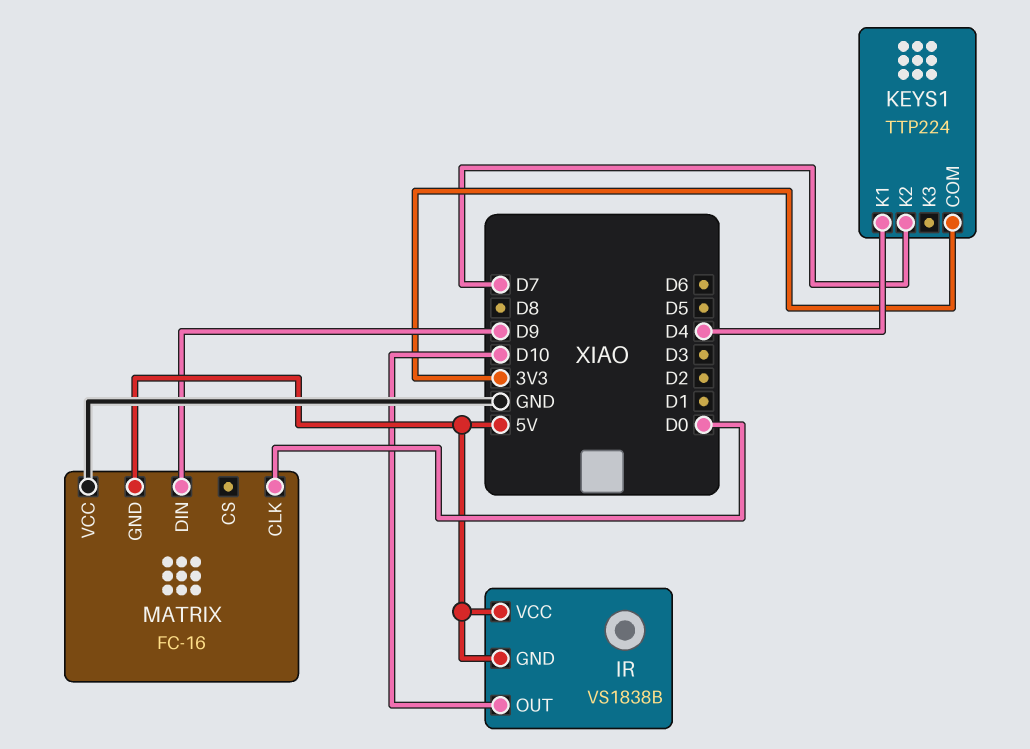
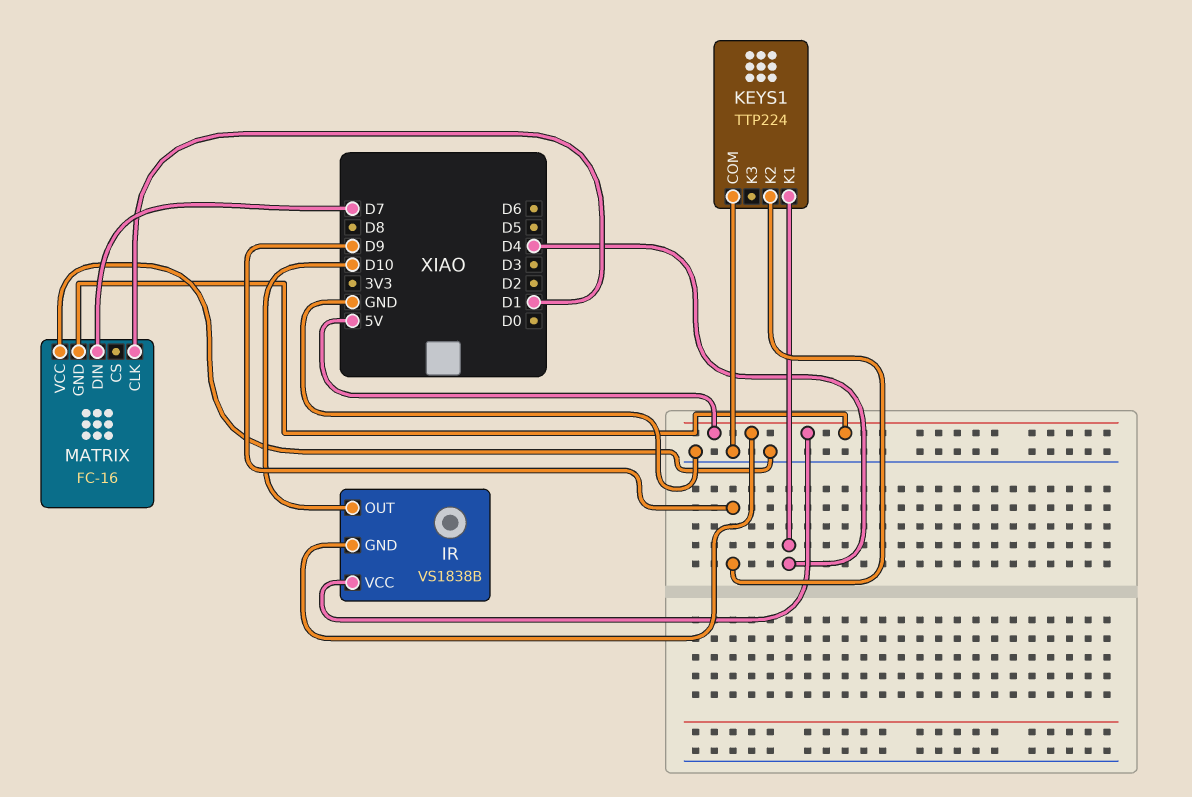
KEYS1 pin COM: 3V3 -> GND
KEYS1 pin K2: D7 -> D9
MATRIX pin CLK: D0 -> D1
MATRIX pin DIN: D9 -> D7

